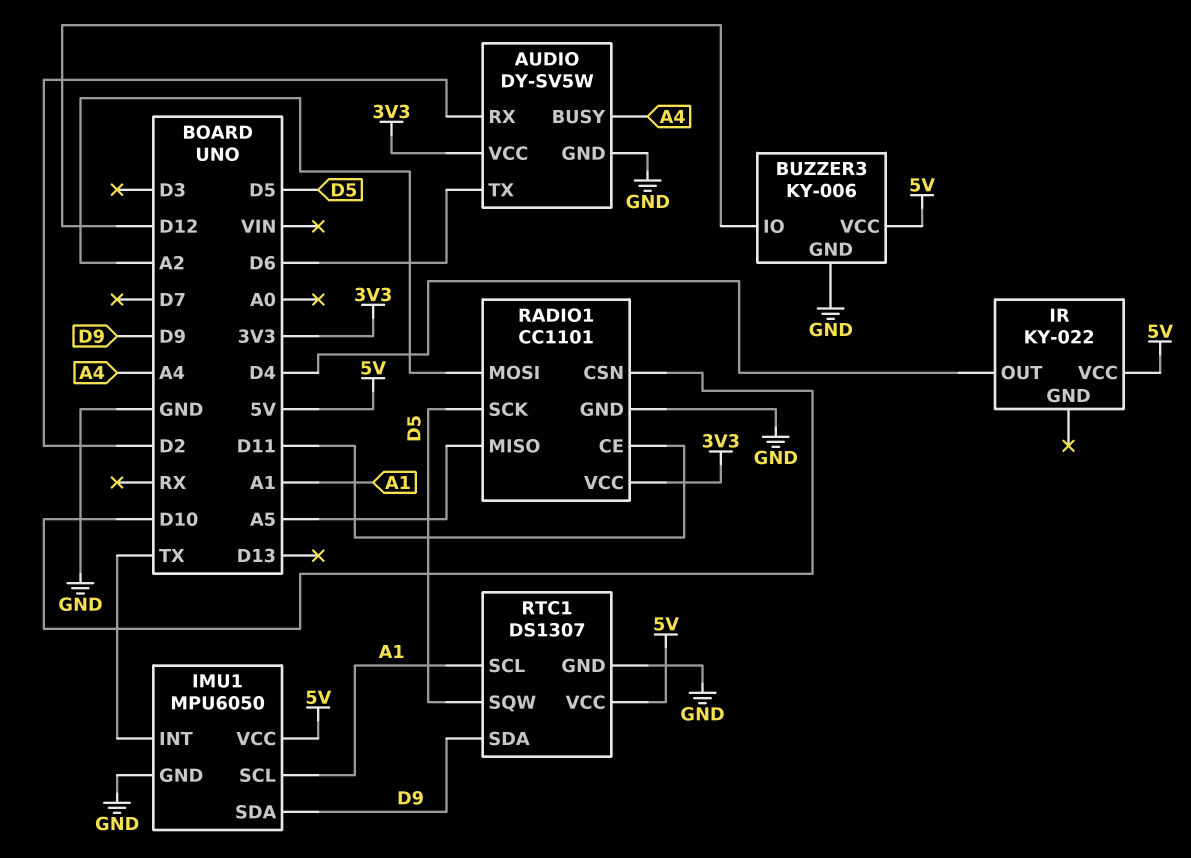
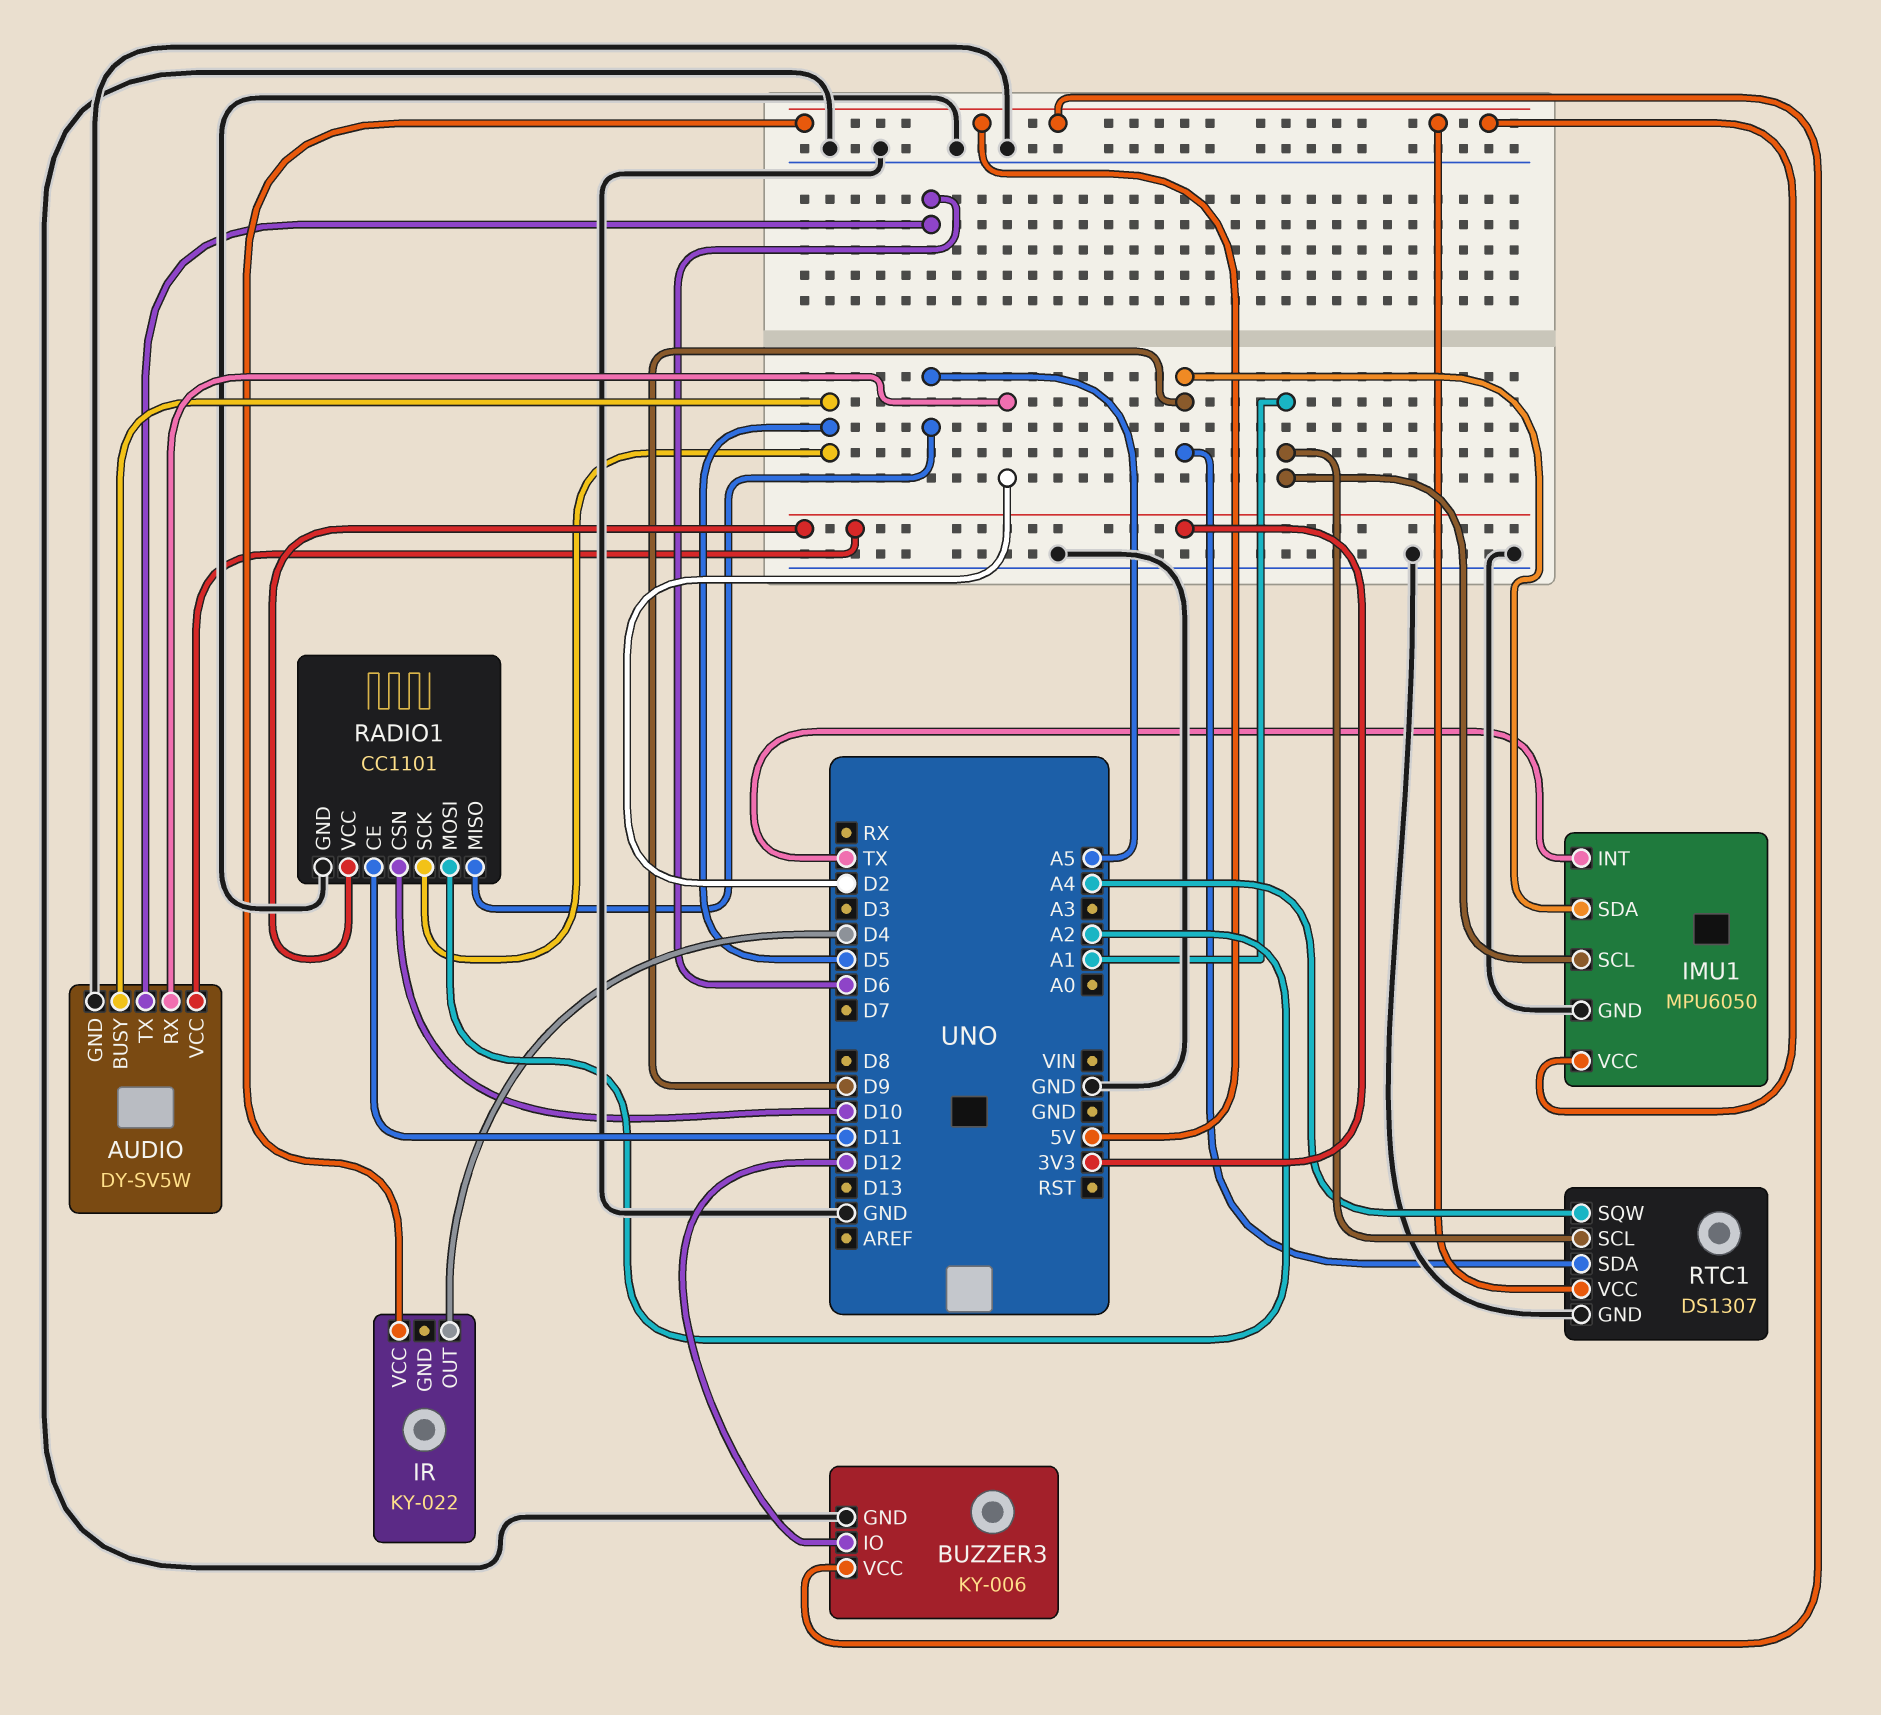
AUDIO pin BUSY: A4 -> D5
RTC1 pin SQW: D5 -> A4

